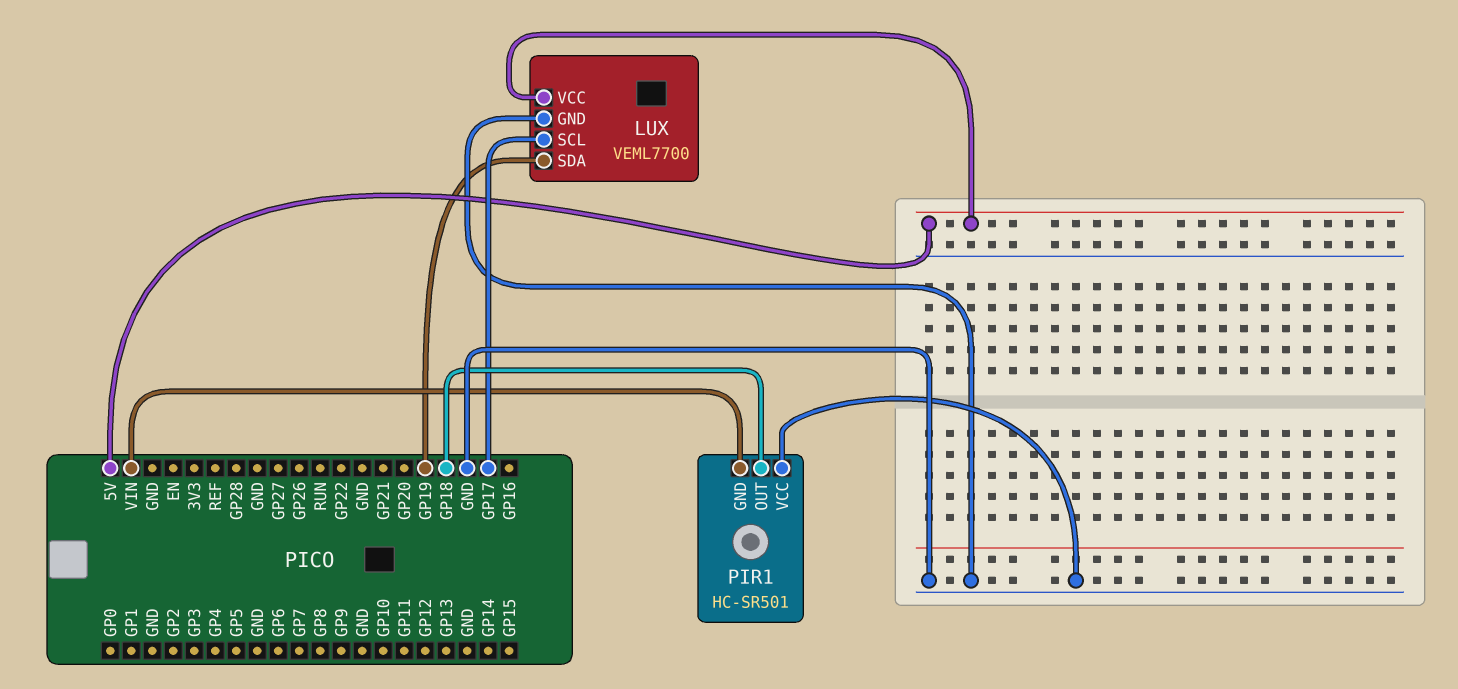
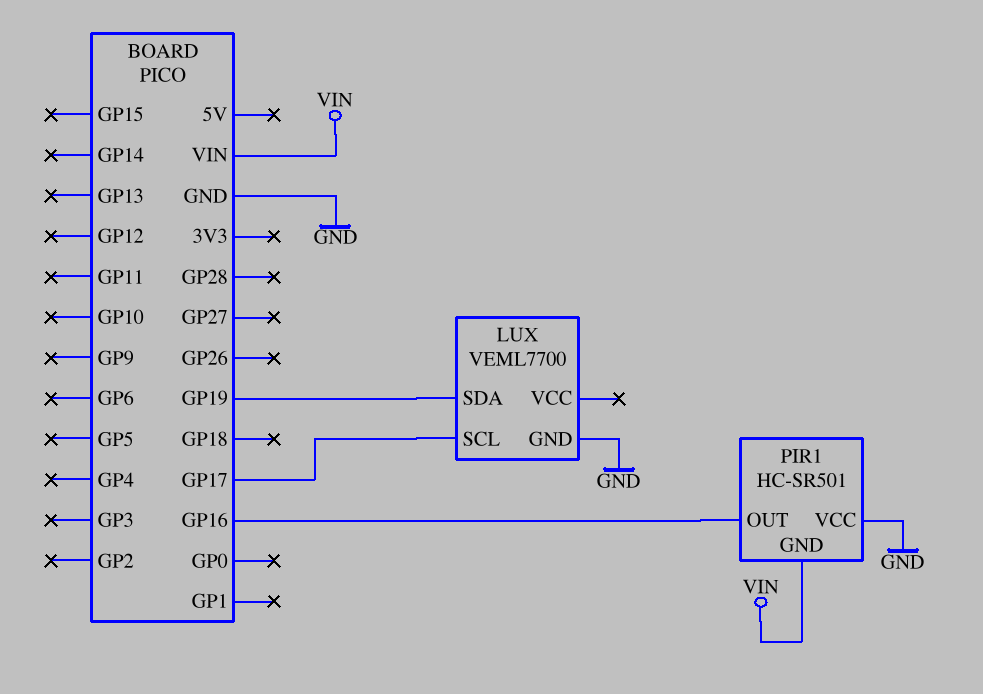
LUX pin VCC: 5V -> none
PIR1 pin OUT: GP18 -> GP16

